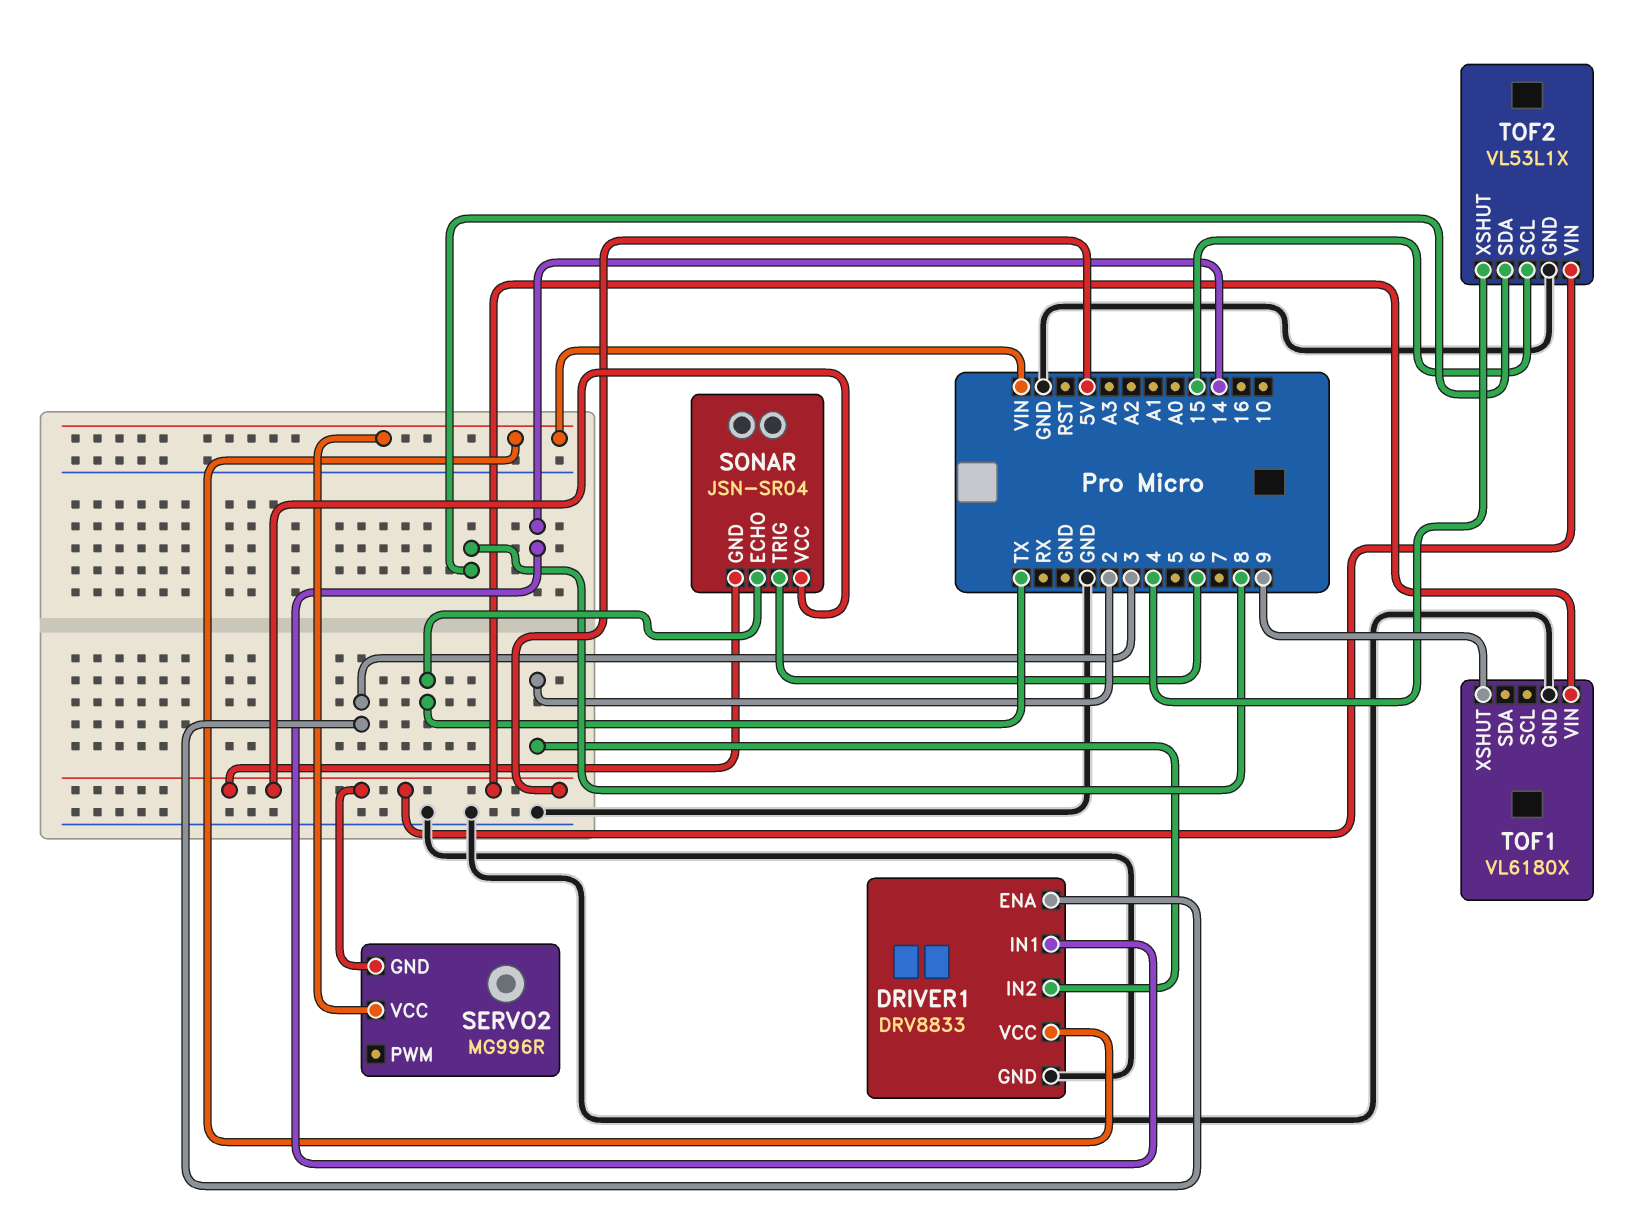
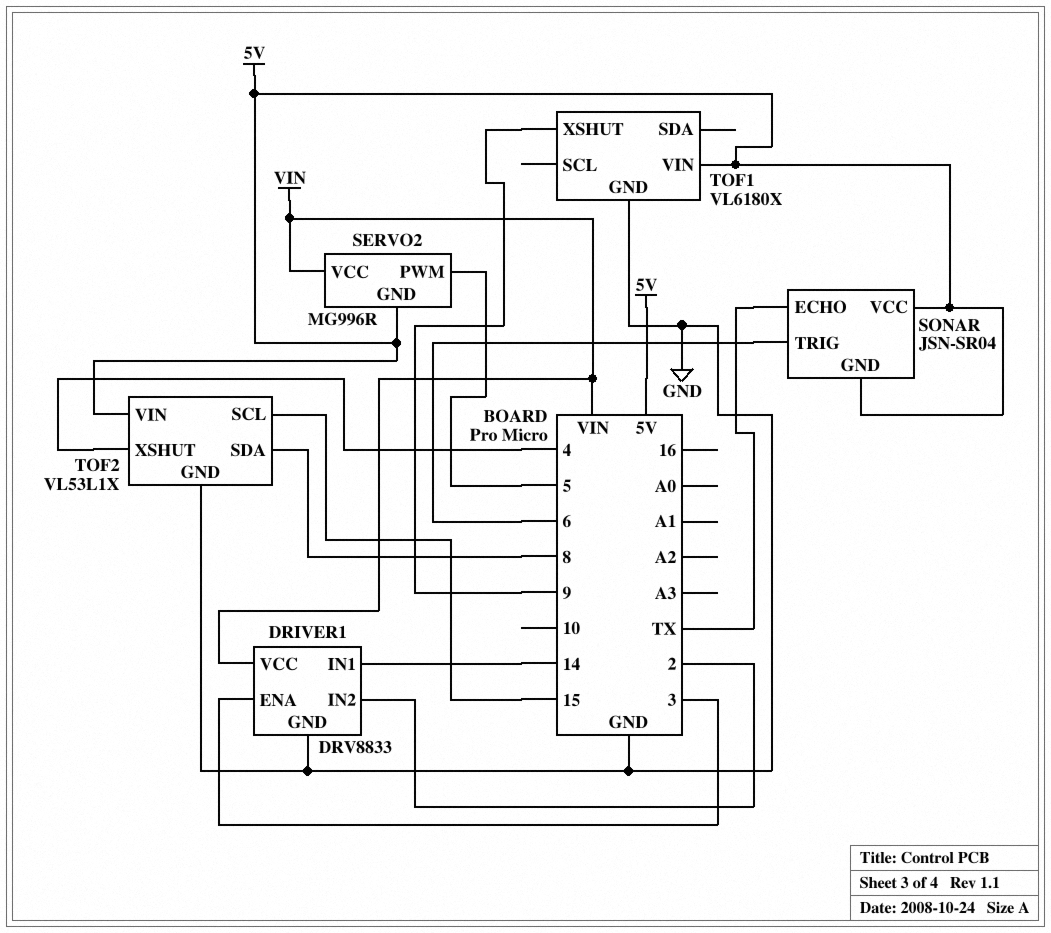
SERVO2 pin PWM: none -> 5

